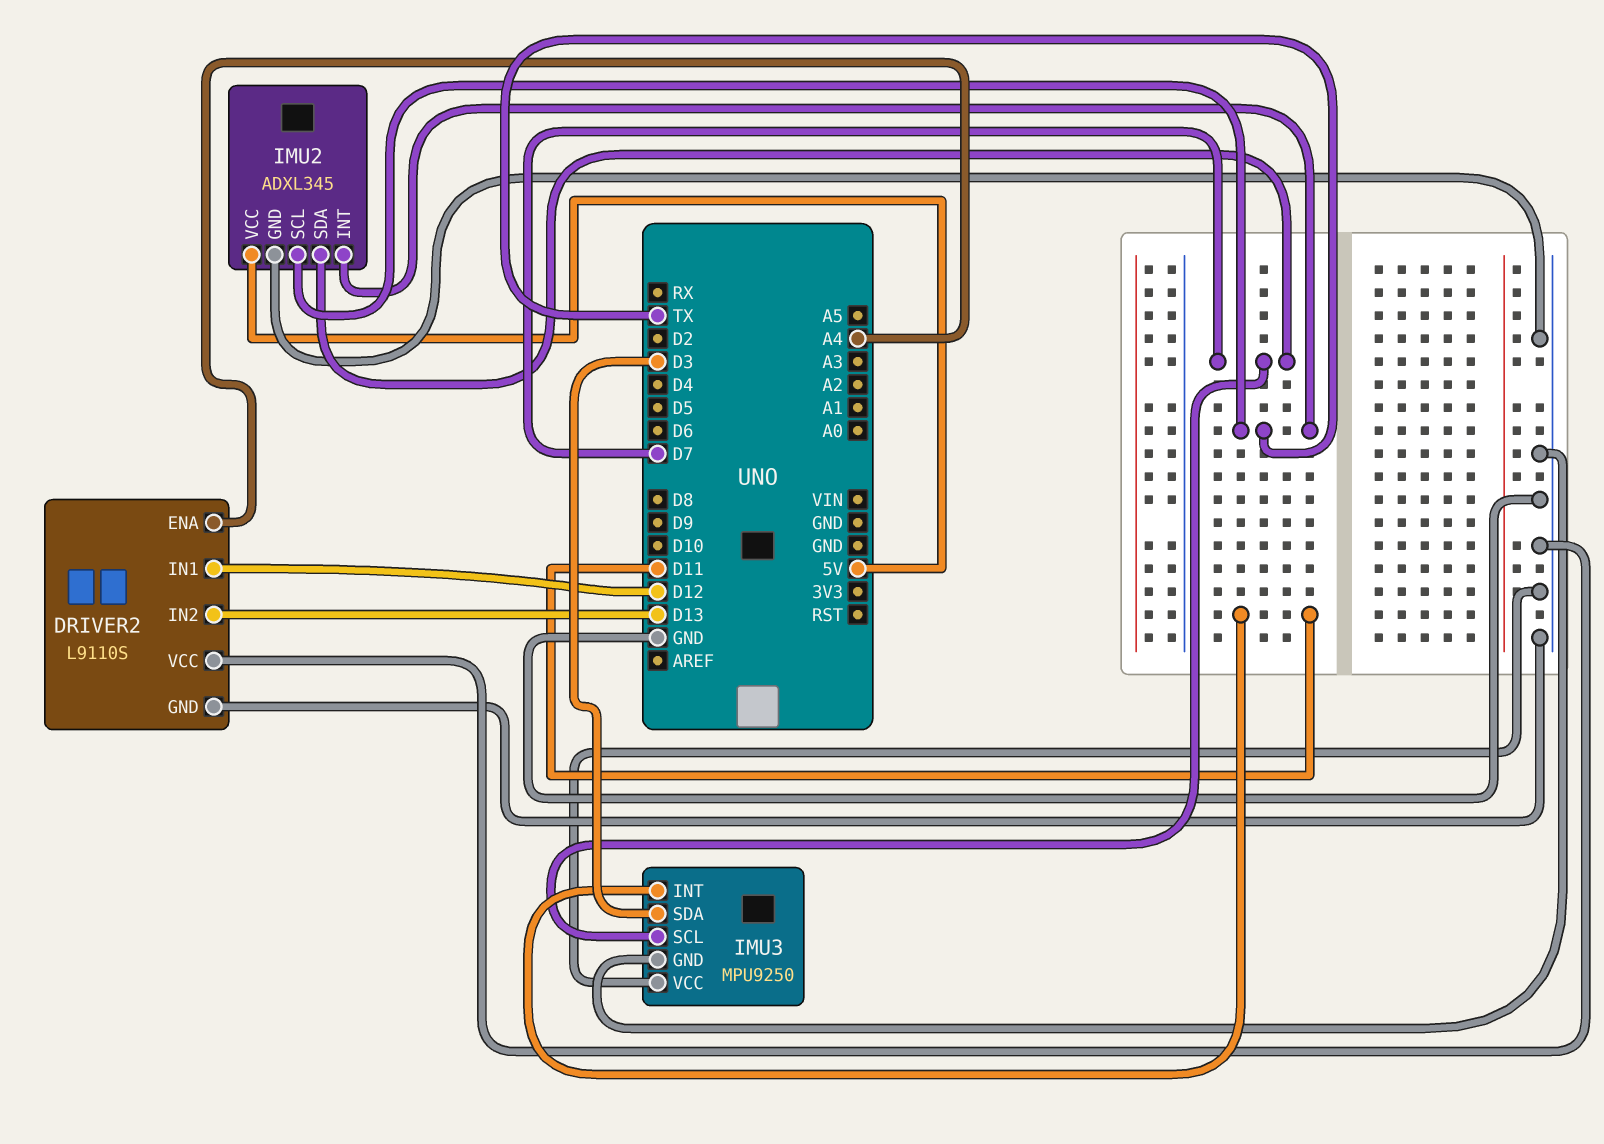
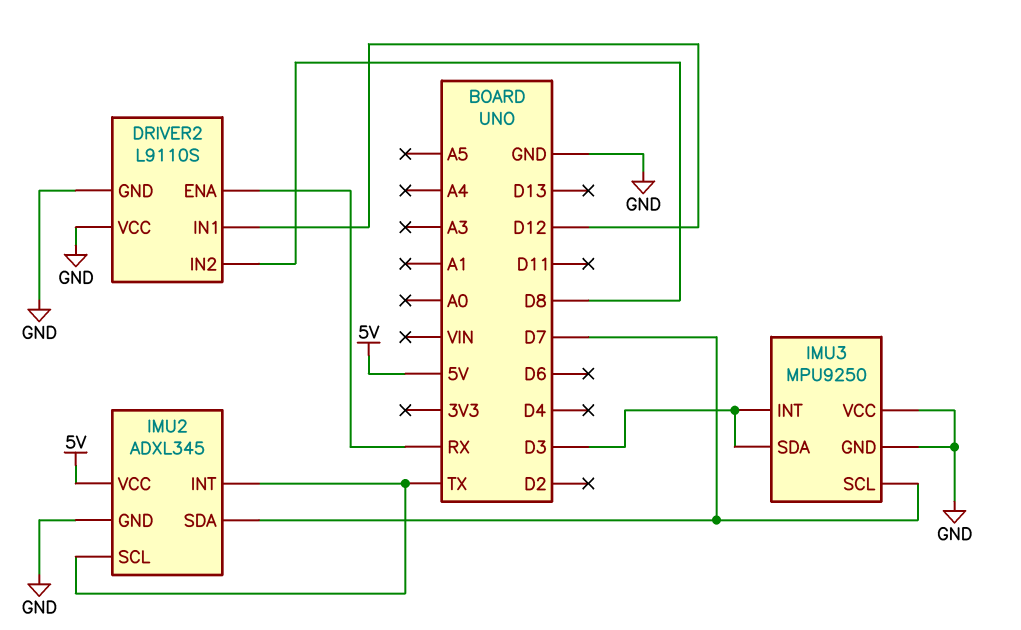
DRIVER2 pin ENA: A4 -> RX
DRIVER2 pin IN2: D13 -> D8
IMU3 pin INT: D11 -> D3

